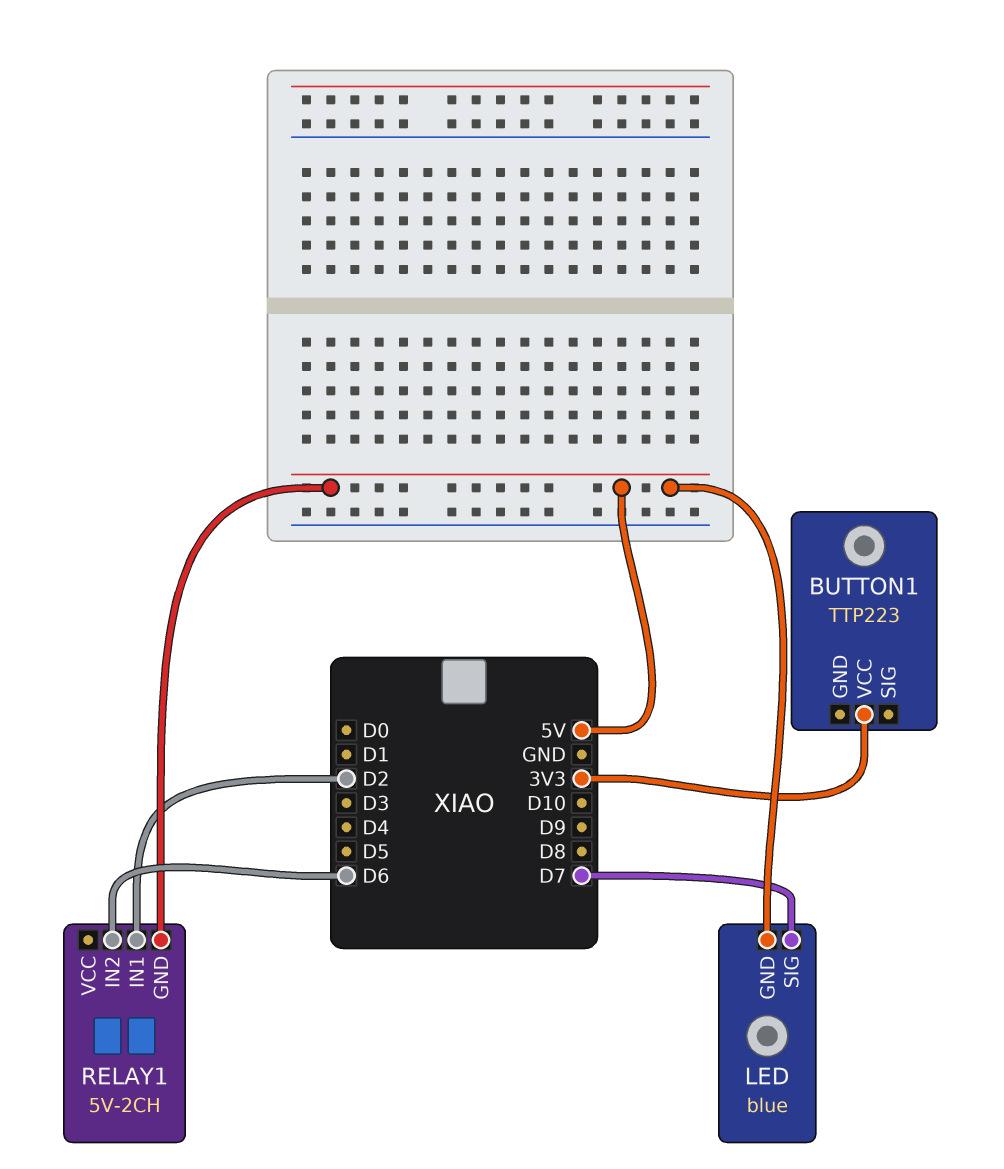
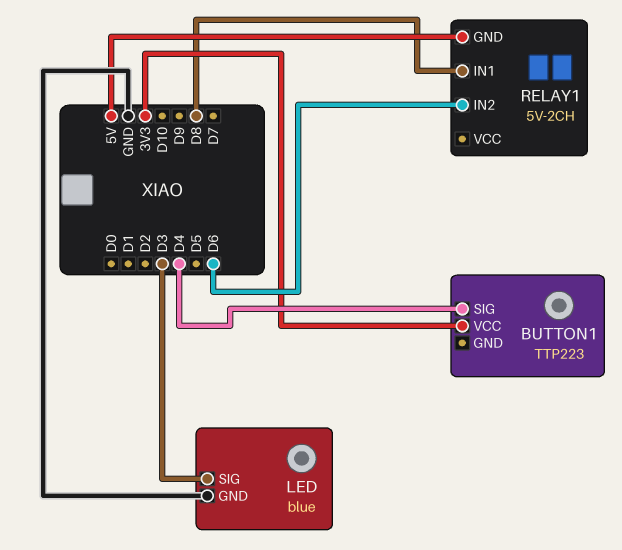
BUTTON1 pin SIG: none -> D4
LED pin GND: 5V -> GND
LED pin SIG: D7 -> D3
RELAY1 pin IN1: D2 -> D8

